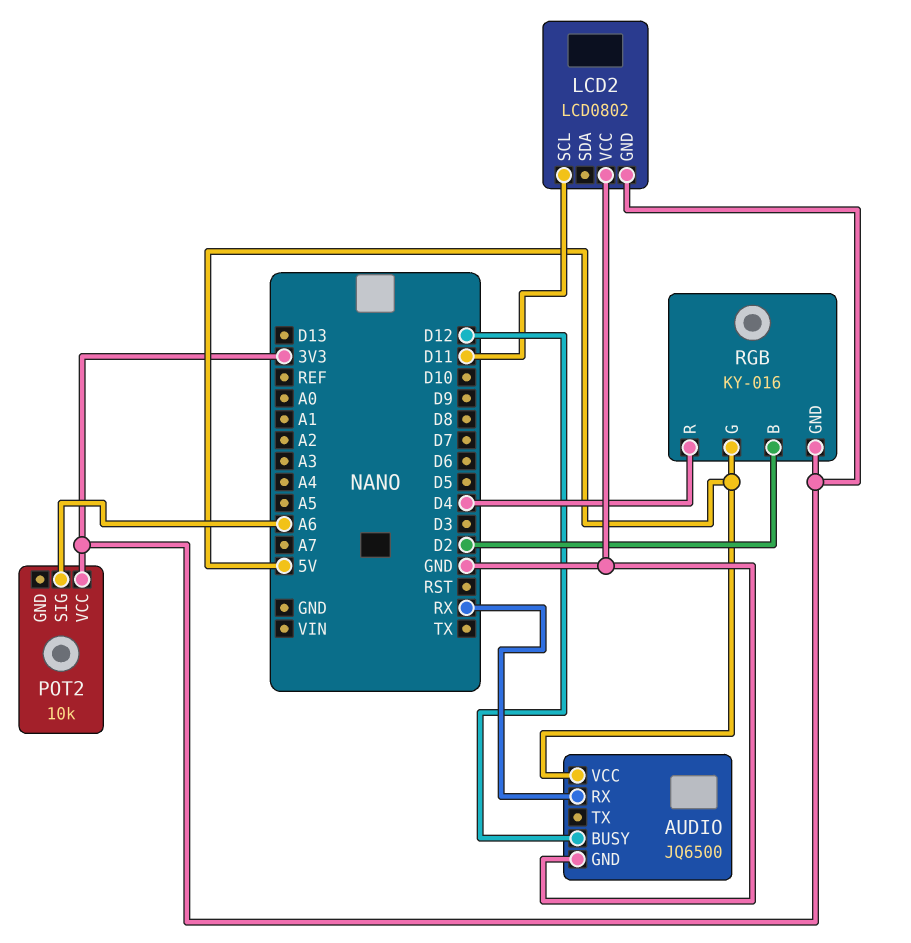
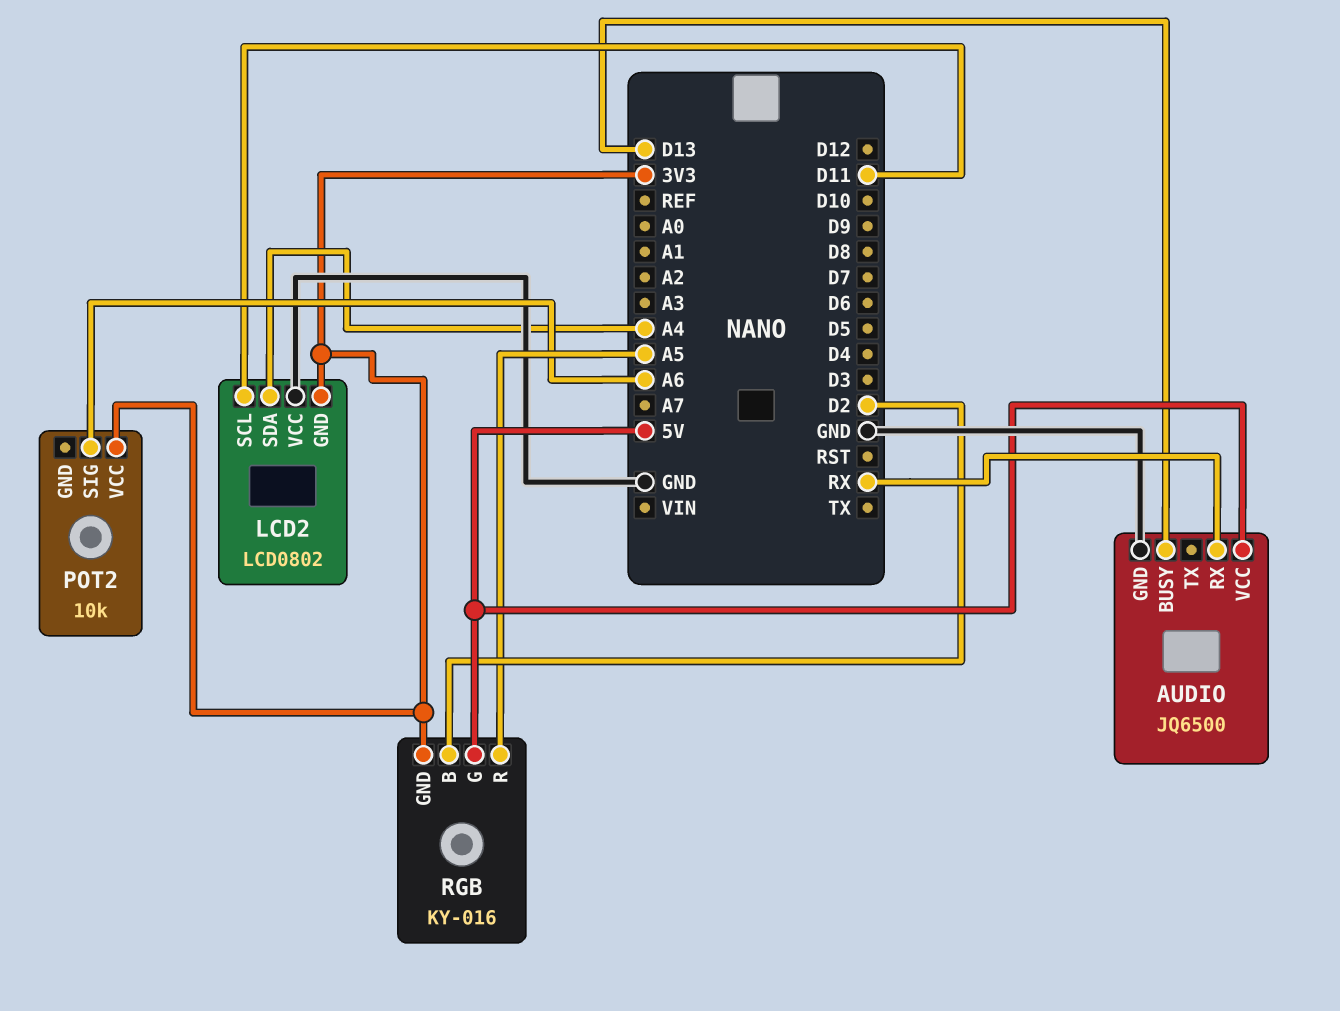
AUDIO pin BUSY: D12 -> D13
LCD2 pin SDA: none -> A4
RGB pin R: D4 -> A5

